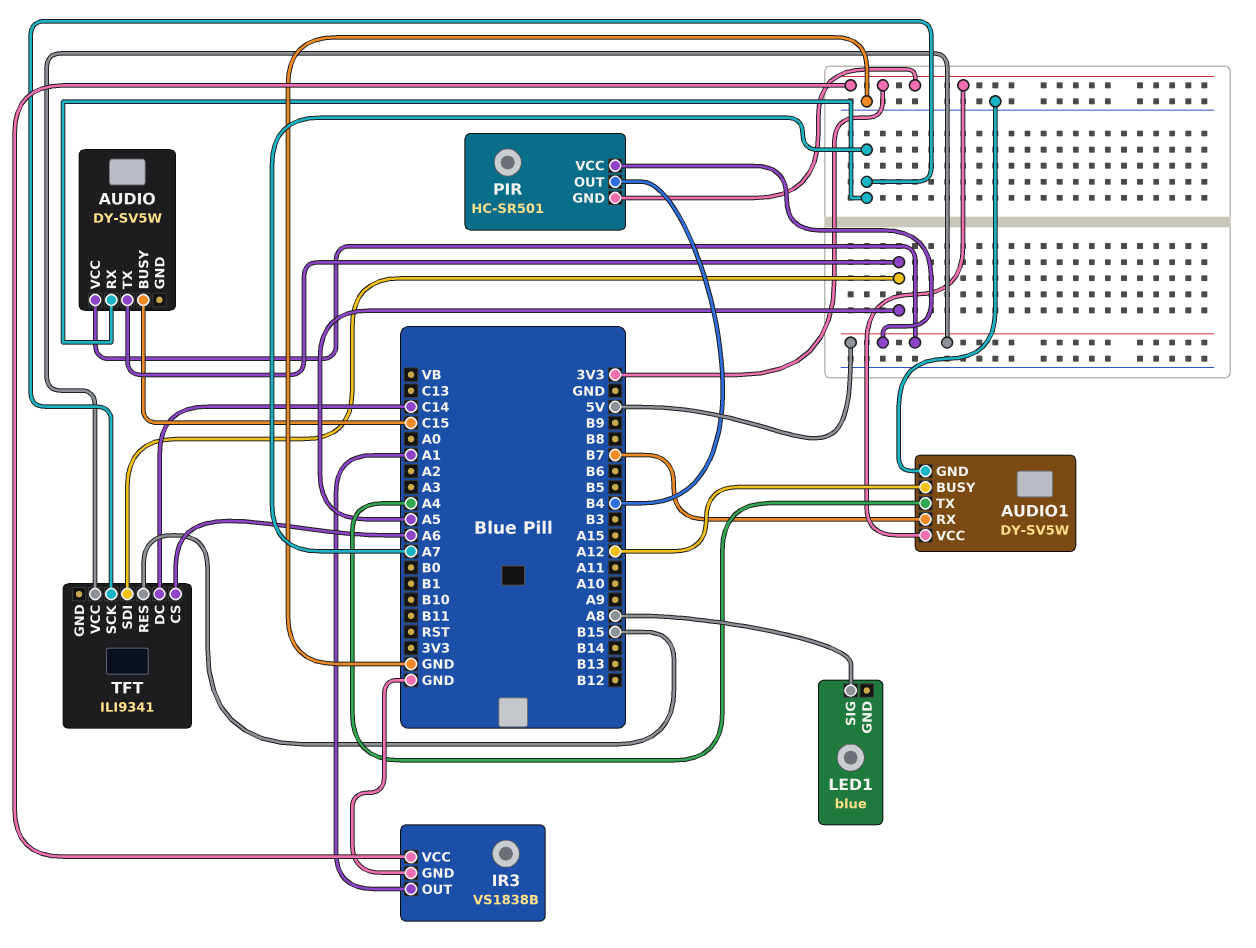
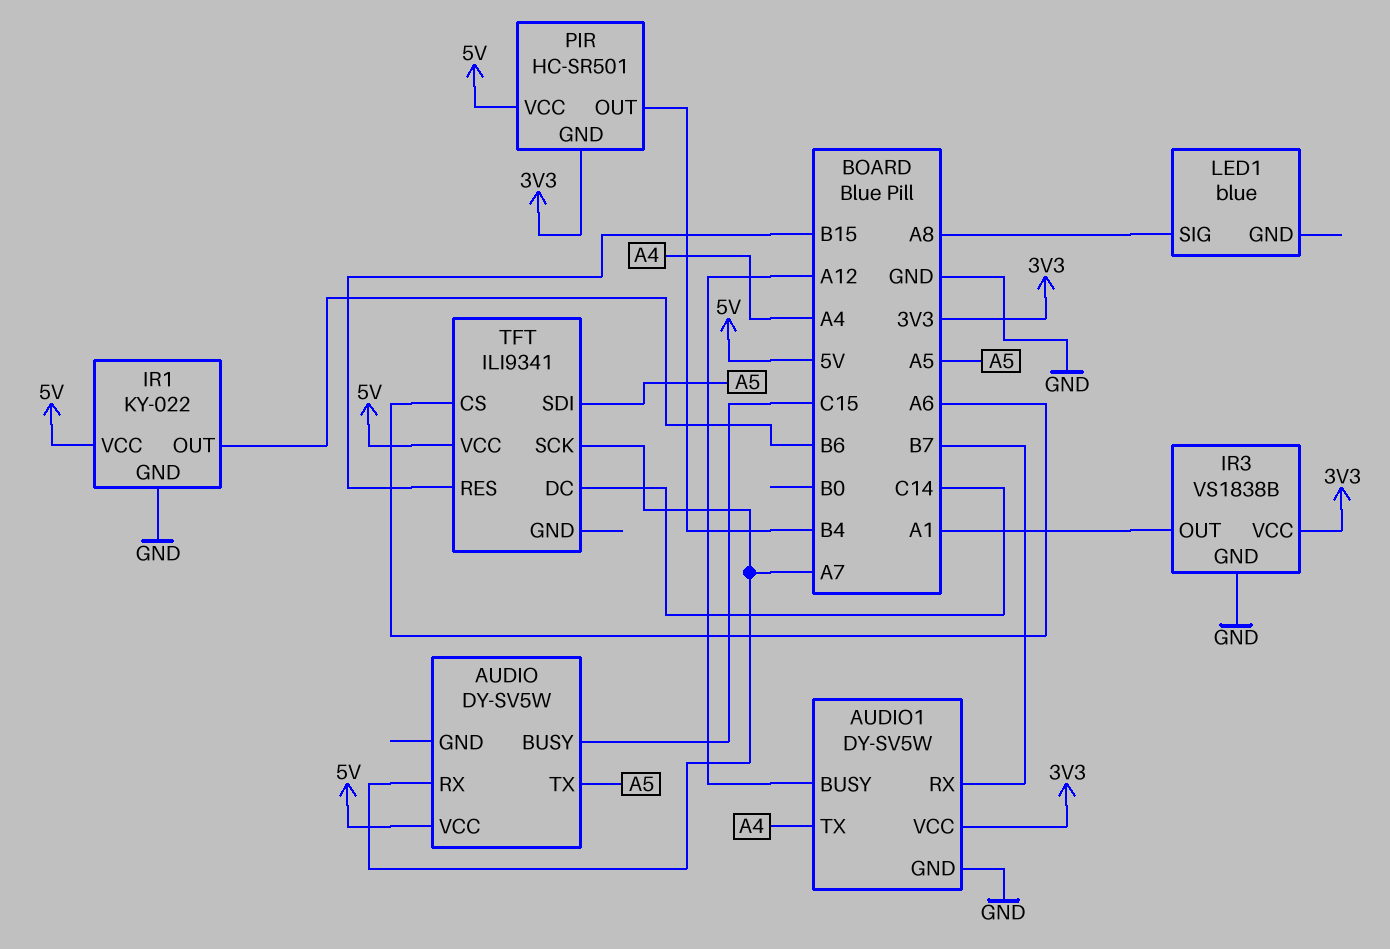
IR1: none -> KY-022
IR1 pin GND: none -> GND
IR1 pin OUT: none -> B6
IR1 pin VCC: none -> 5V

